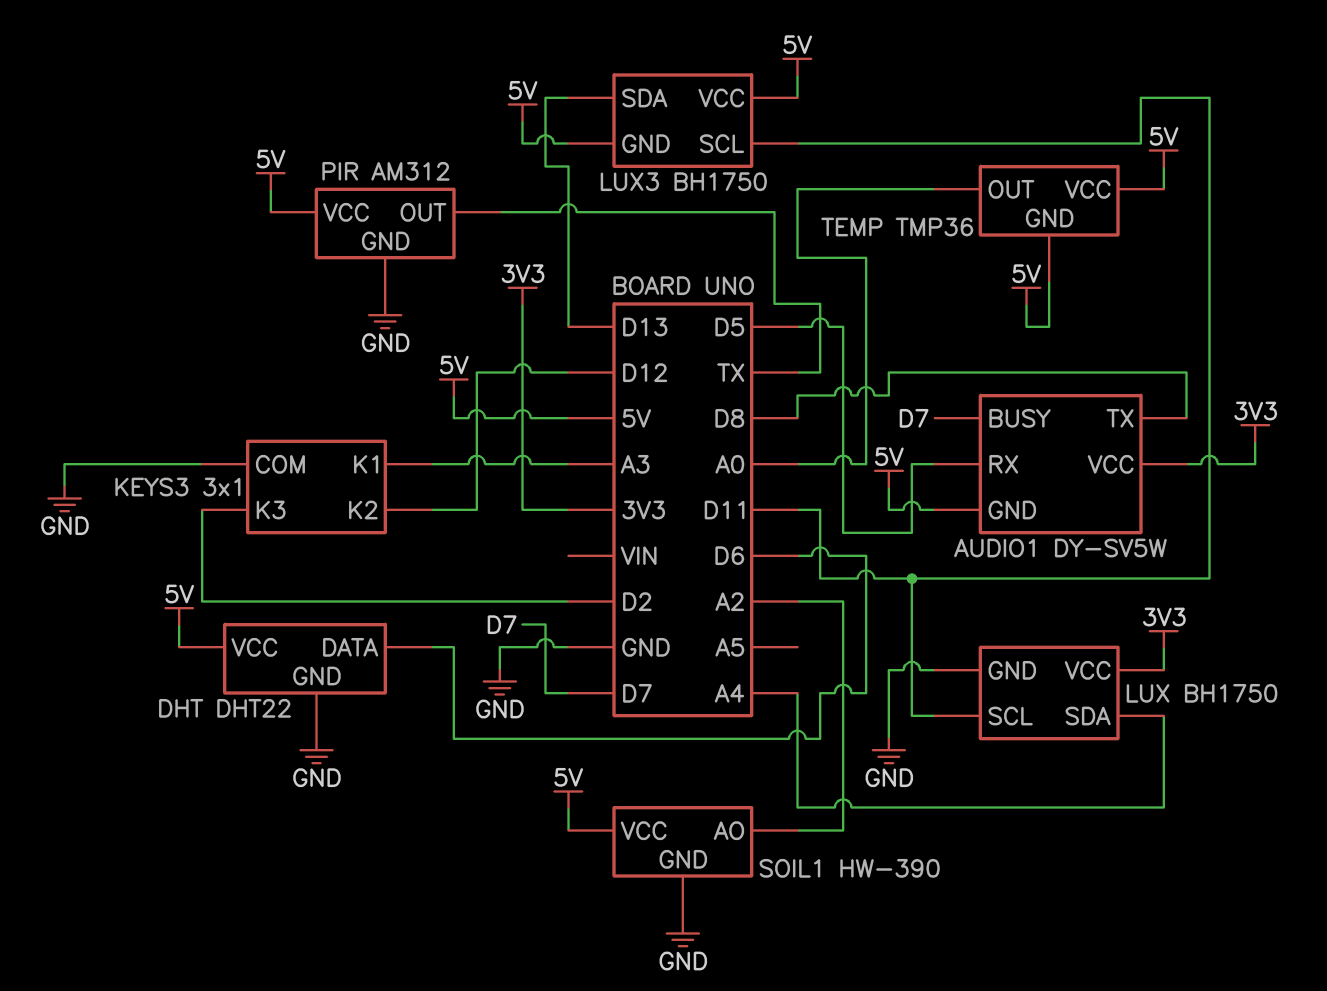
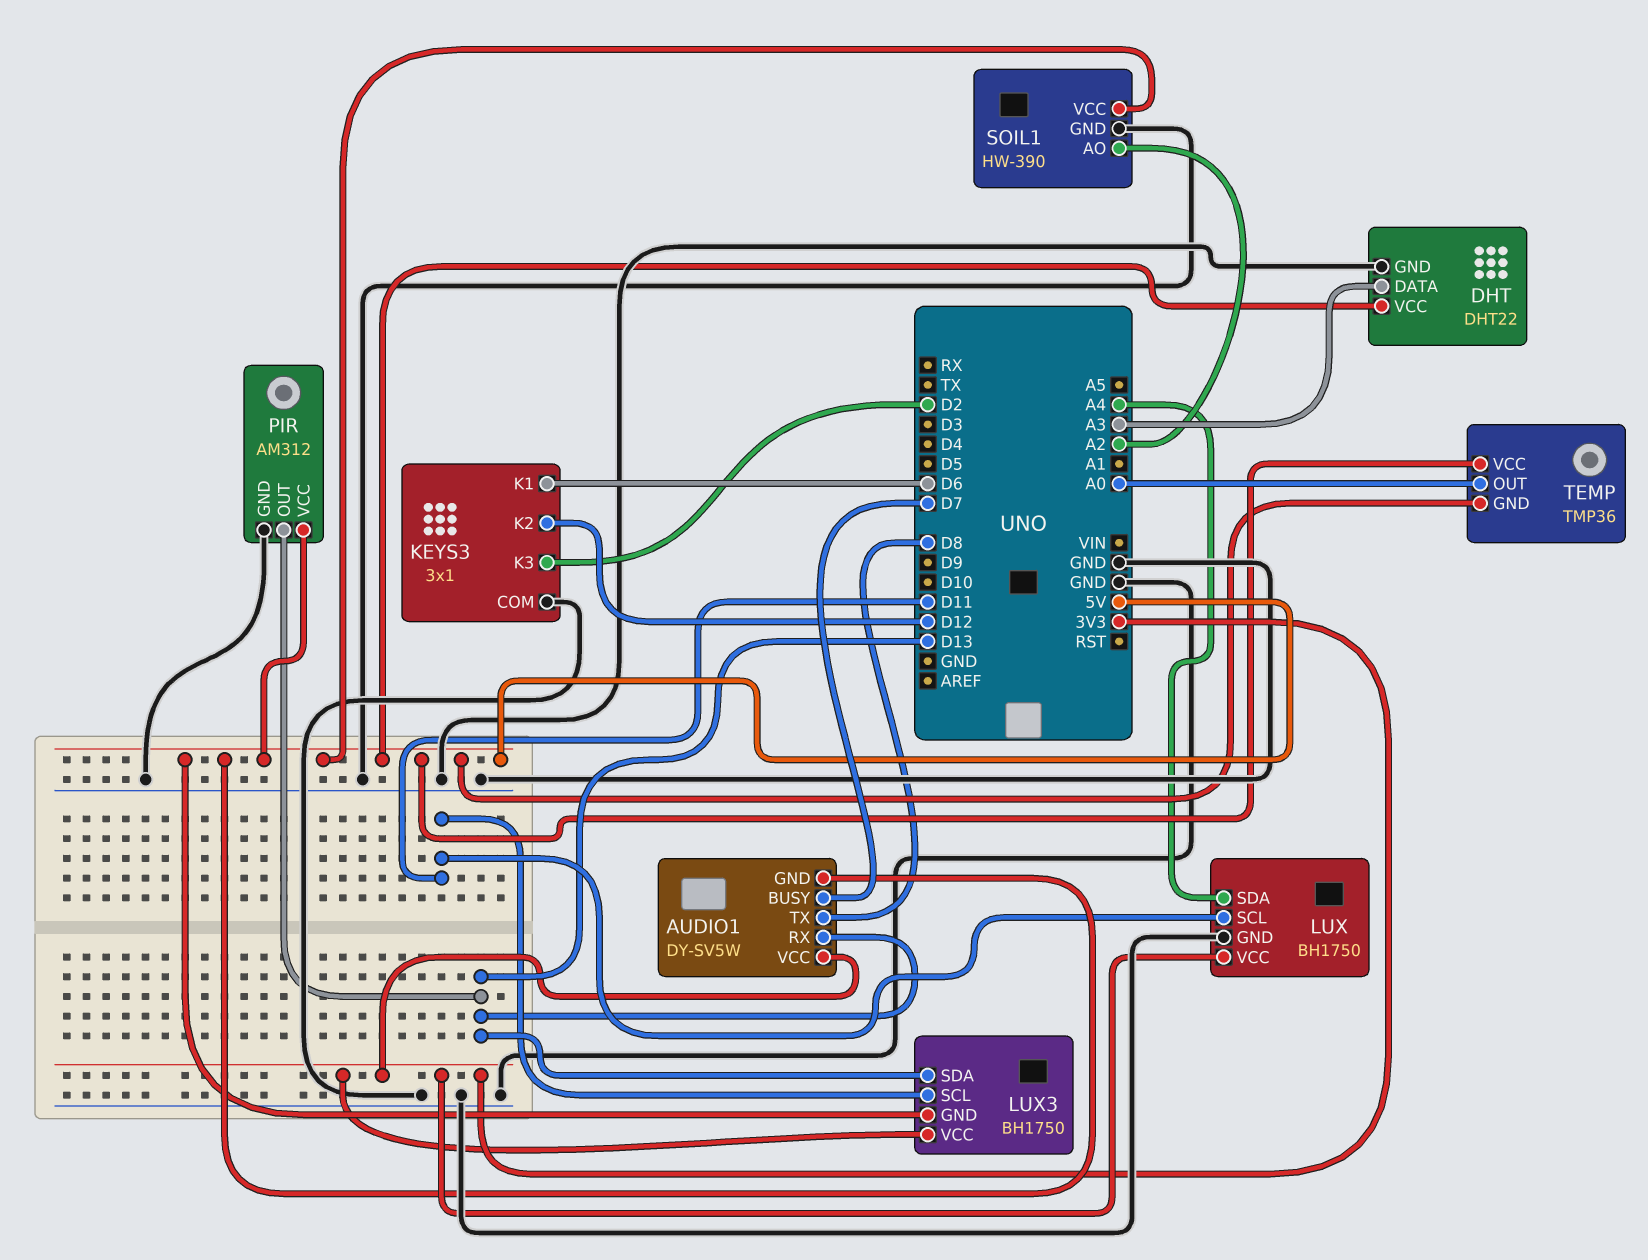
AUDIO1 pin RX: D5 -> D13
DHT pin DATA: D6 -> A3
KEYS3 pin K1: A3 -> D6
LUX3 pin VCC: 5V -> 3V3
PIR pin OUT: TX -> D13

